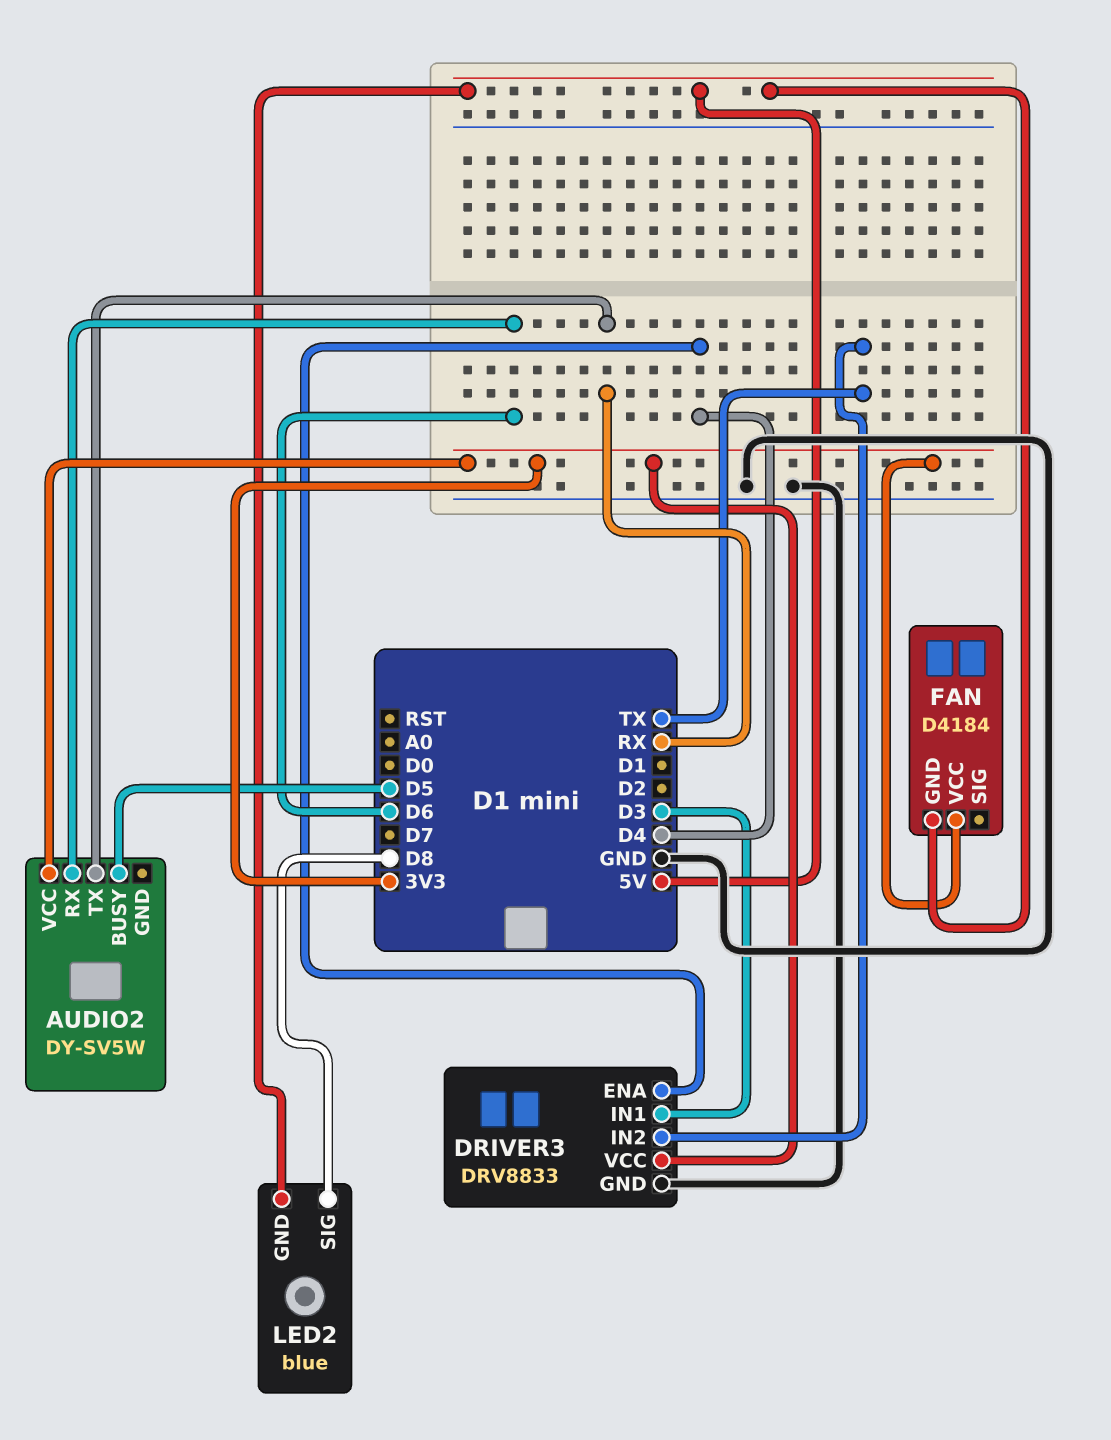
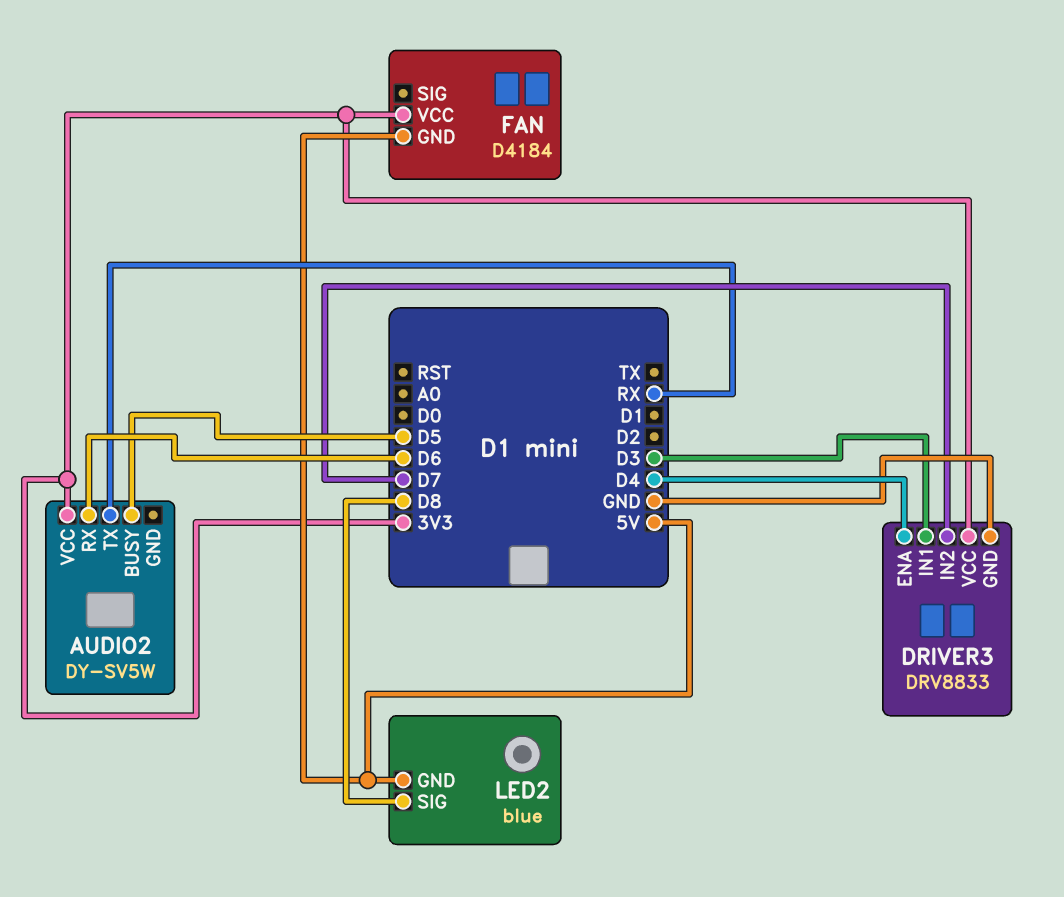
DRIVER3 pin IN2: TX -> D7

